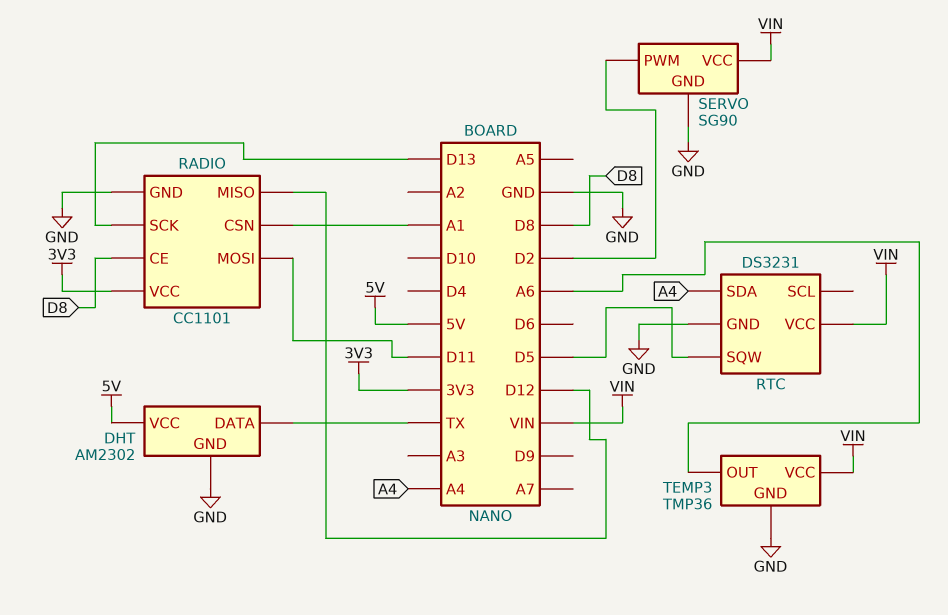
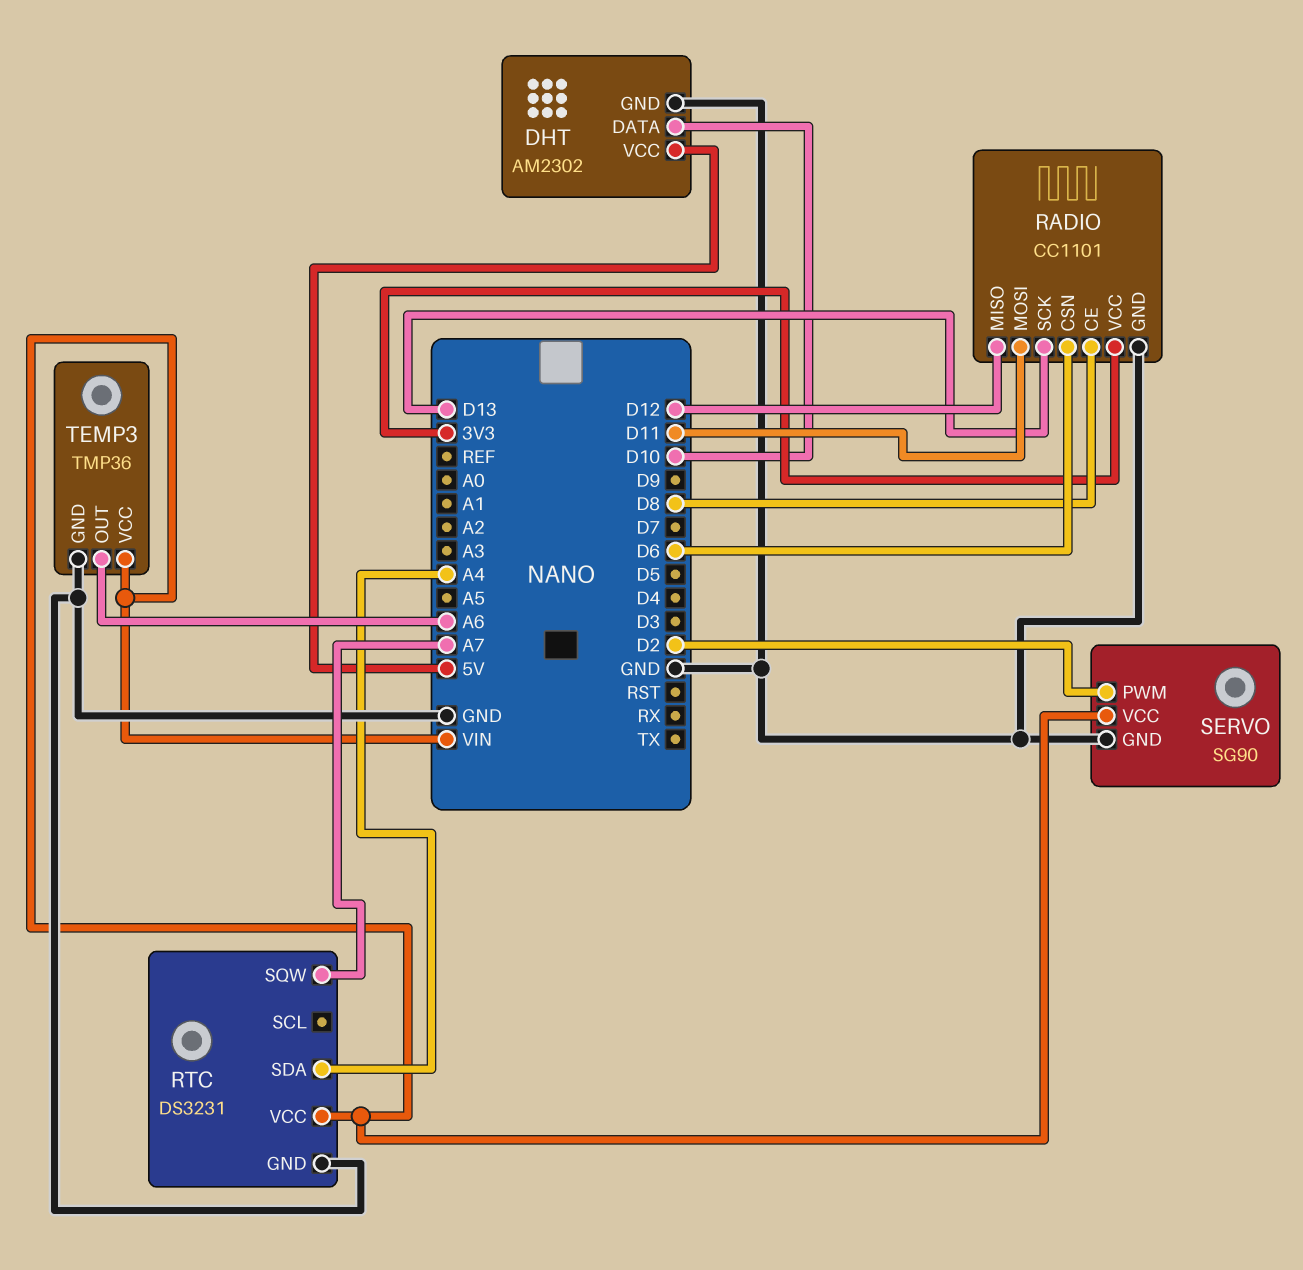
DHT pin DATA: TX -> D10
RADIO pin CSN: A1 -> D6
RTC pin SQW: D5 -> A7

